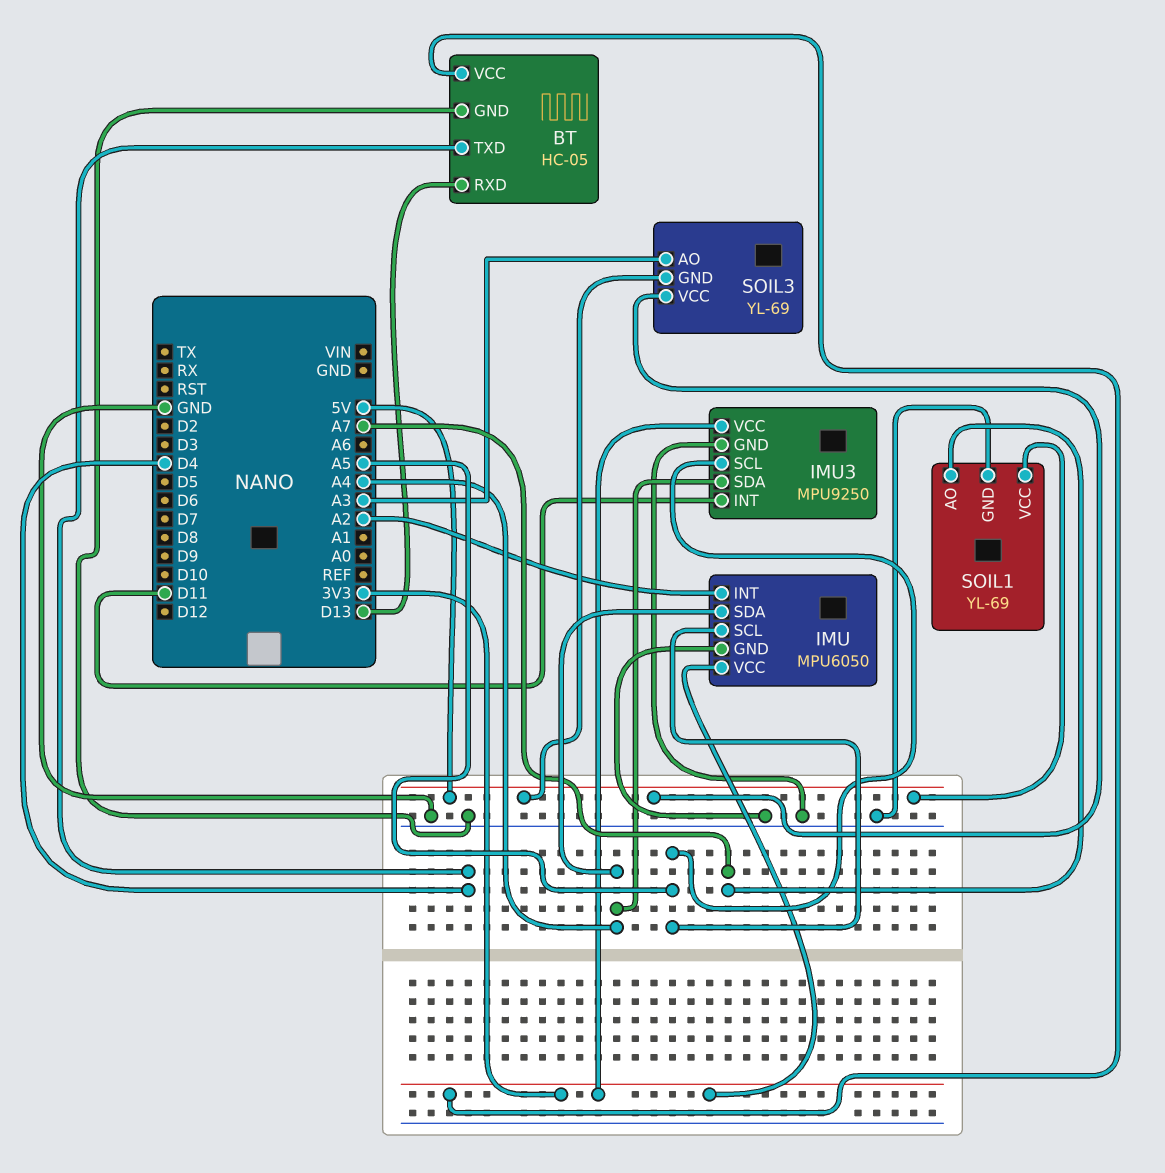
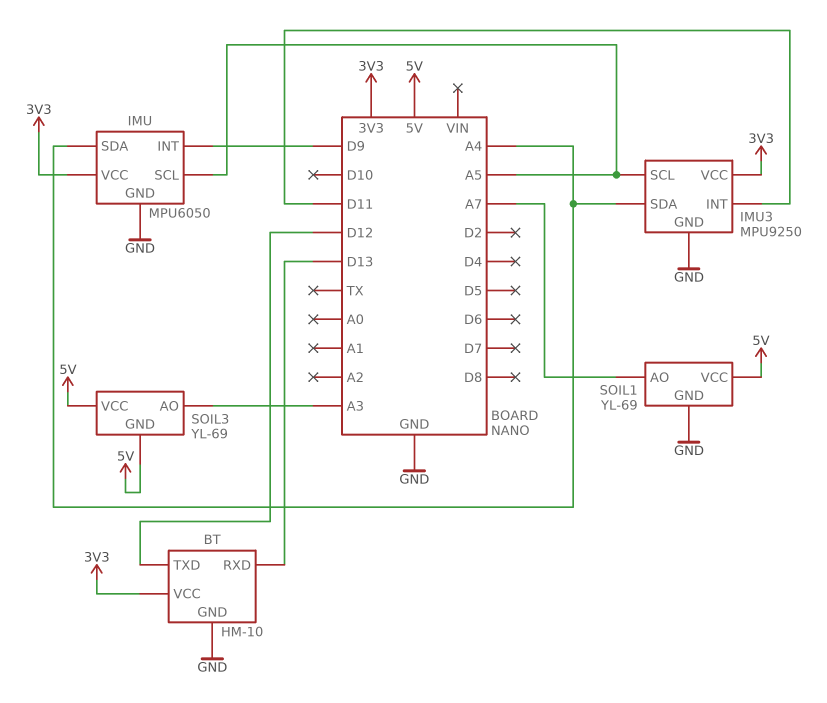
BT: HC-05 -> HM-10
BT pin TXD: D4 -> D12
IMU pin INT: A2 -> D9

